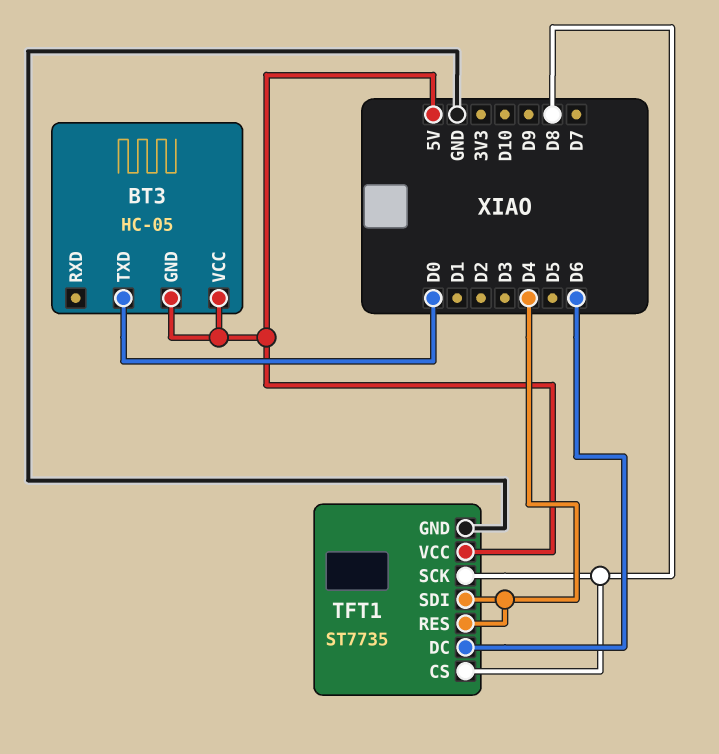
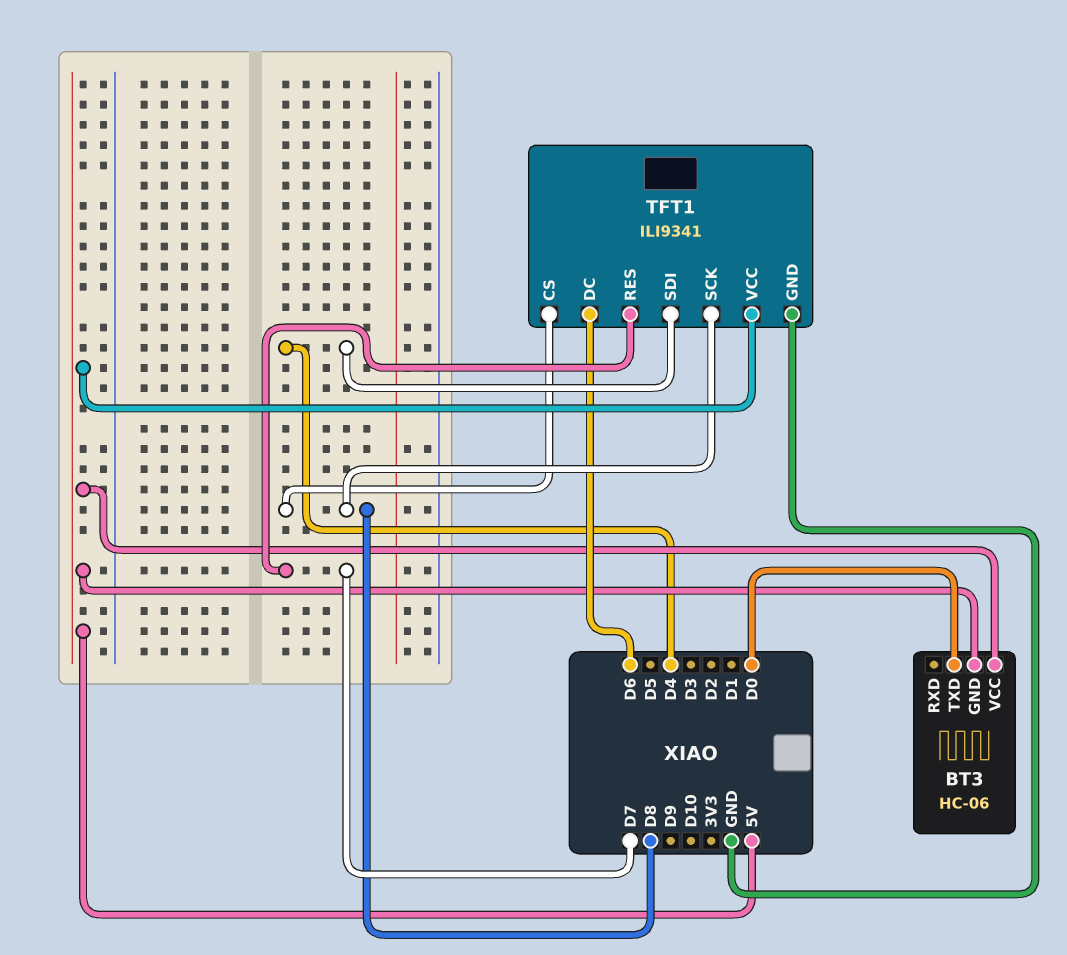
BT3: HC-05 -> HC-06
TFT1: ST7735 -> ILI9341
TFT1 pin RES: D4 -> D7

